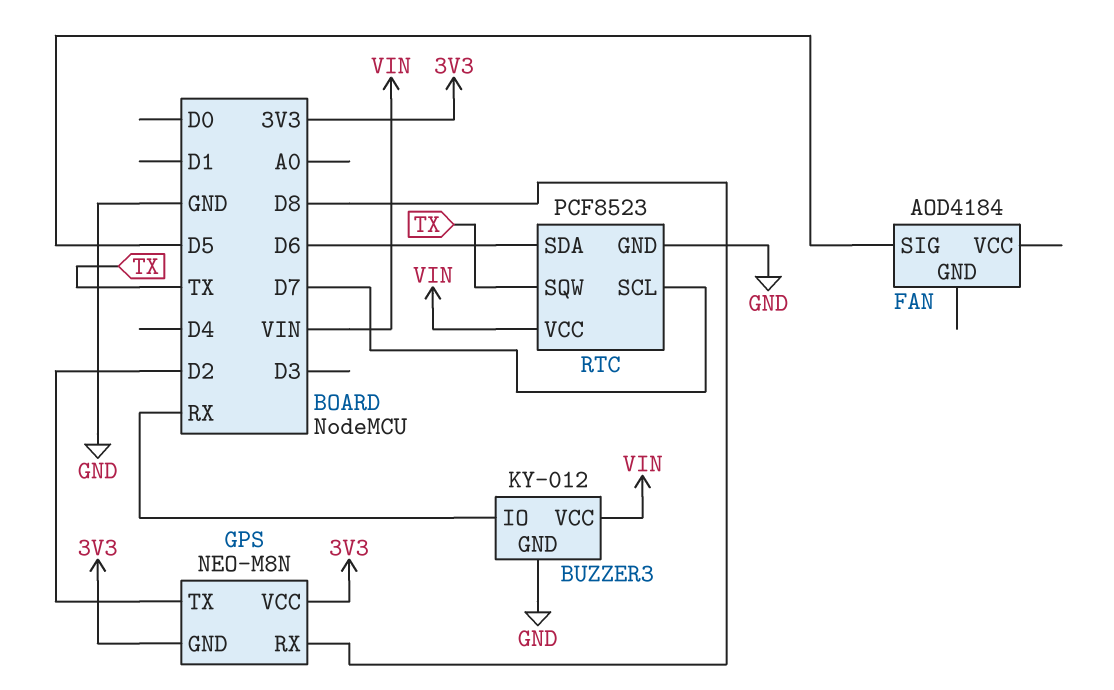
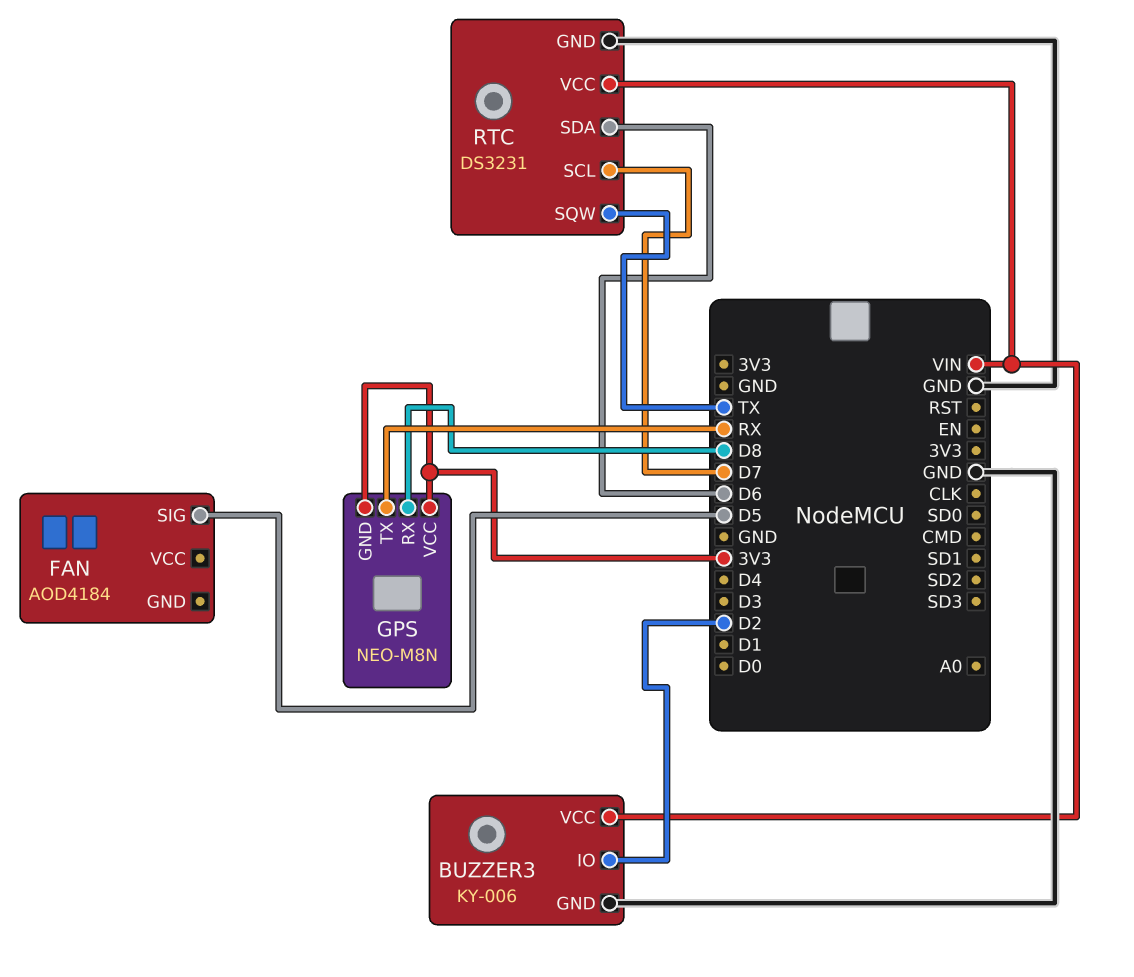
BUZZER3: KY-012 -> KY-006
BUZZER3 pin IO: RX -> D2
GPS pin TX: D2 -> RX
RTC: PCF8523 -> DS3231

